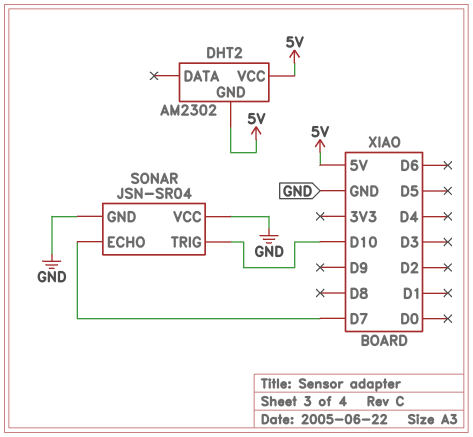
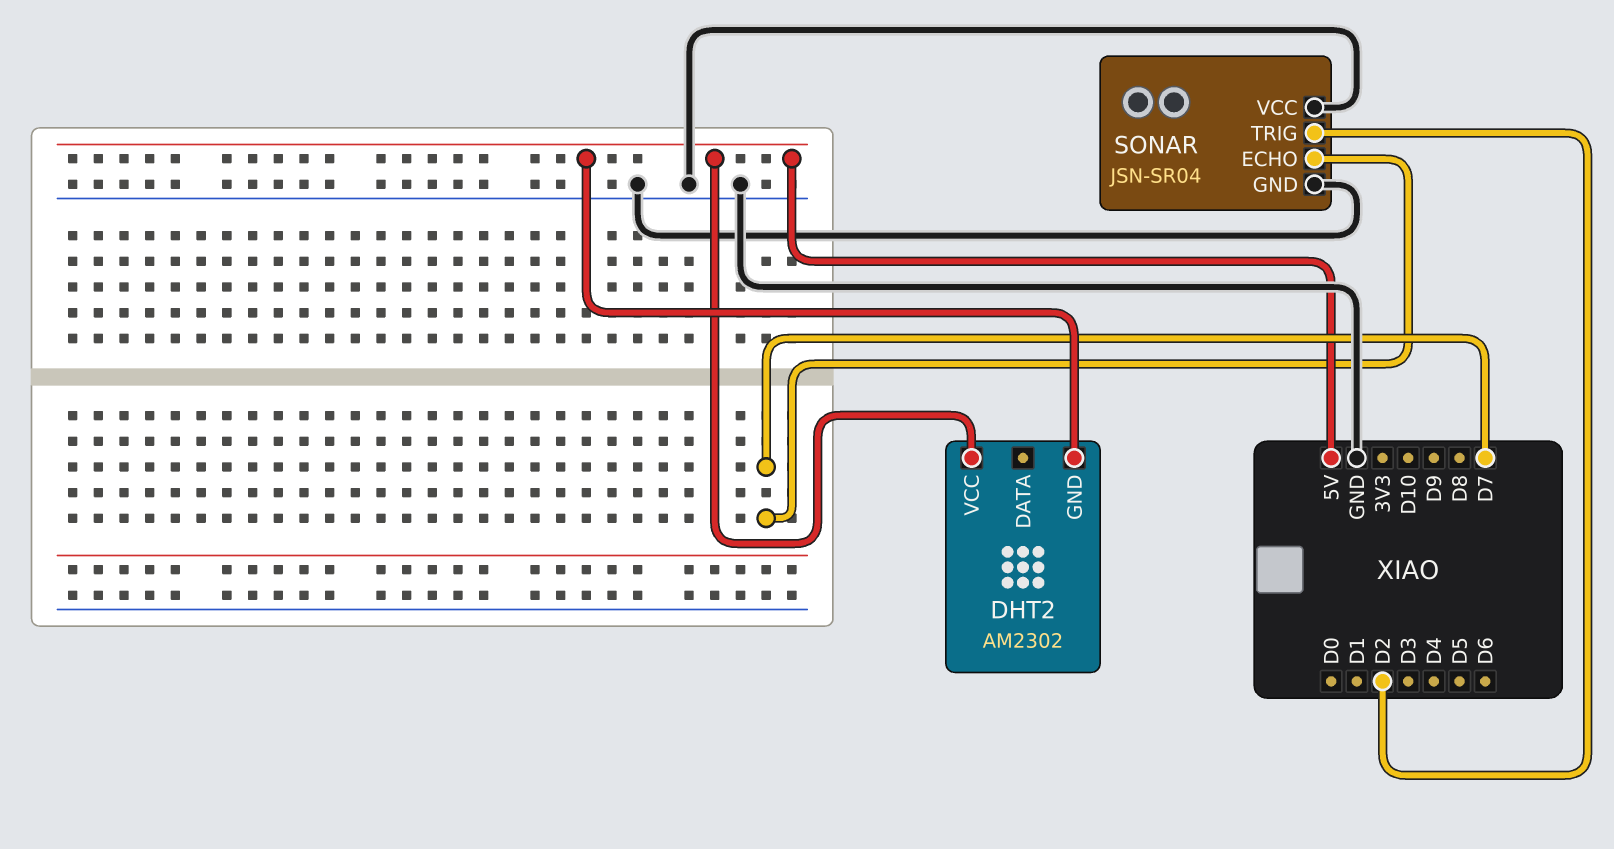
SONAR pin TRIG: D10 -> D2

